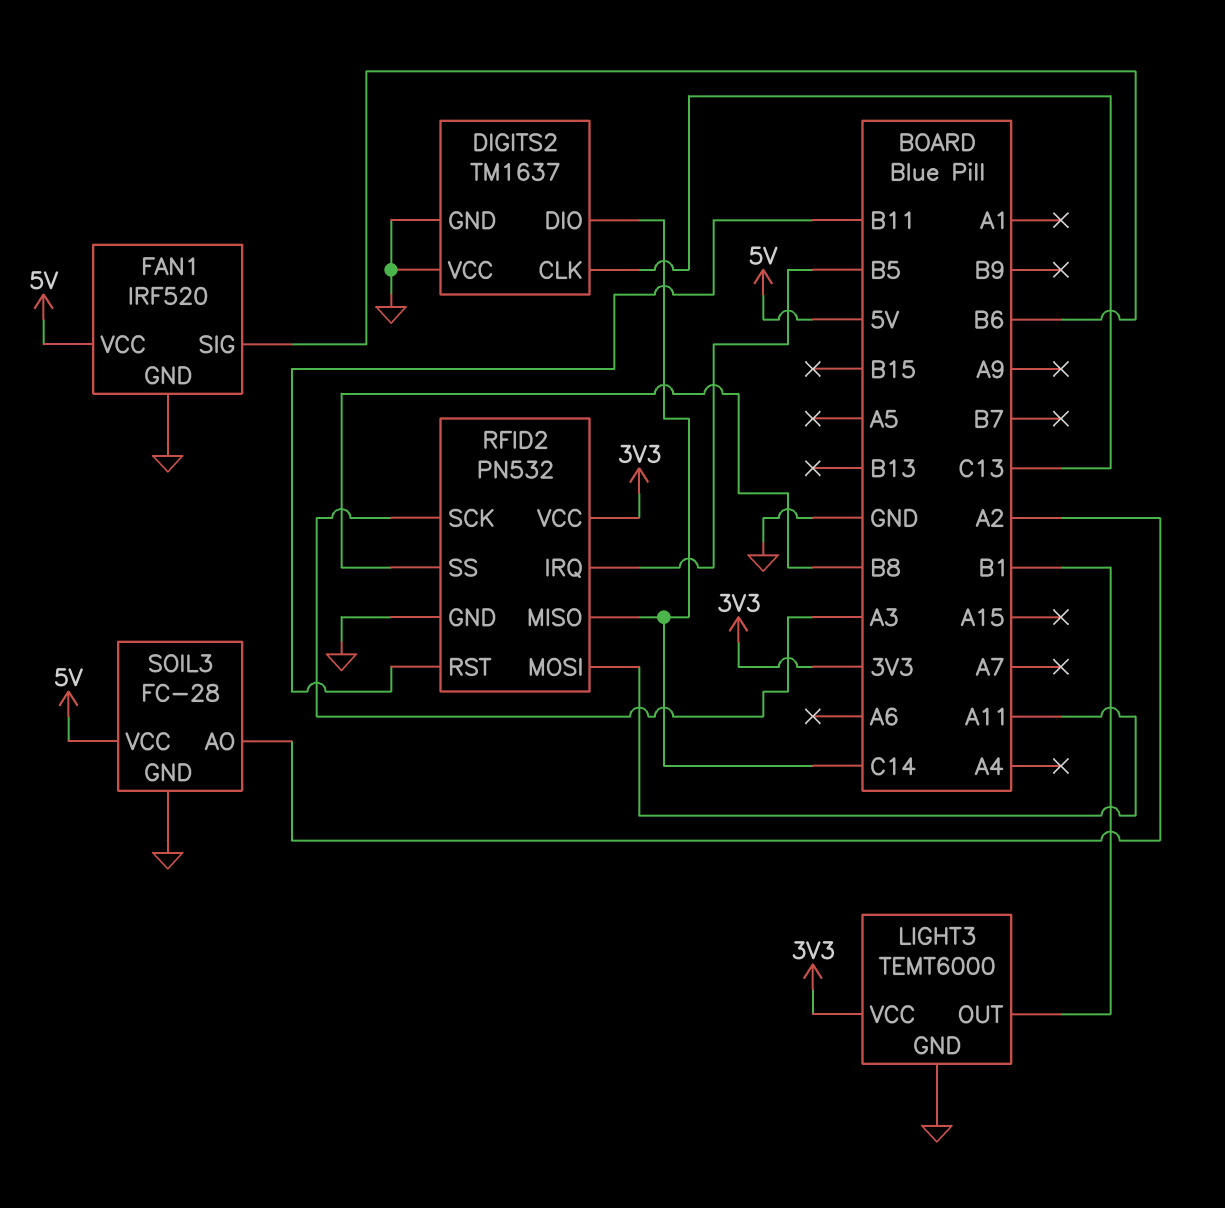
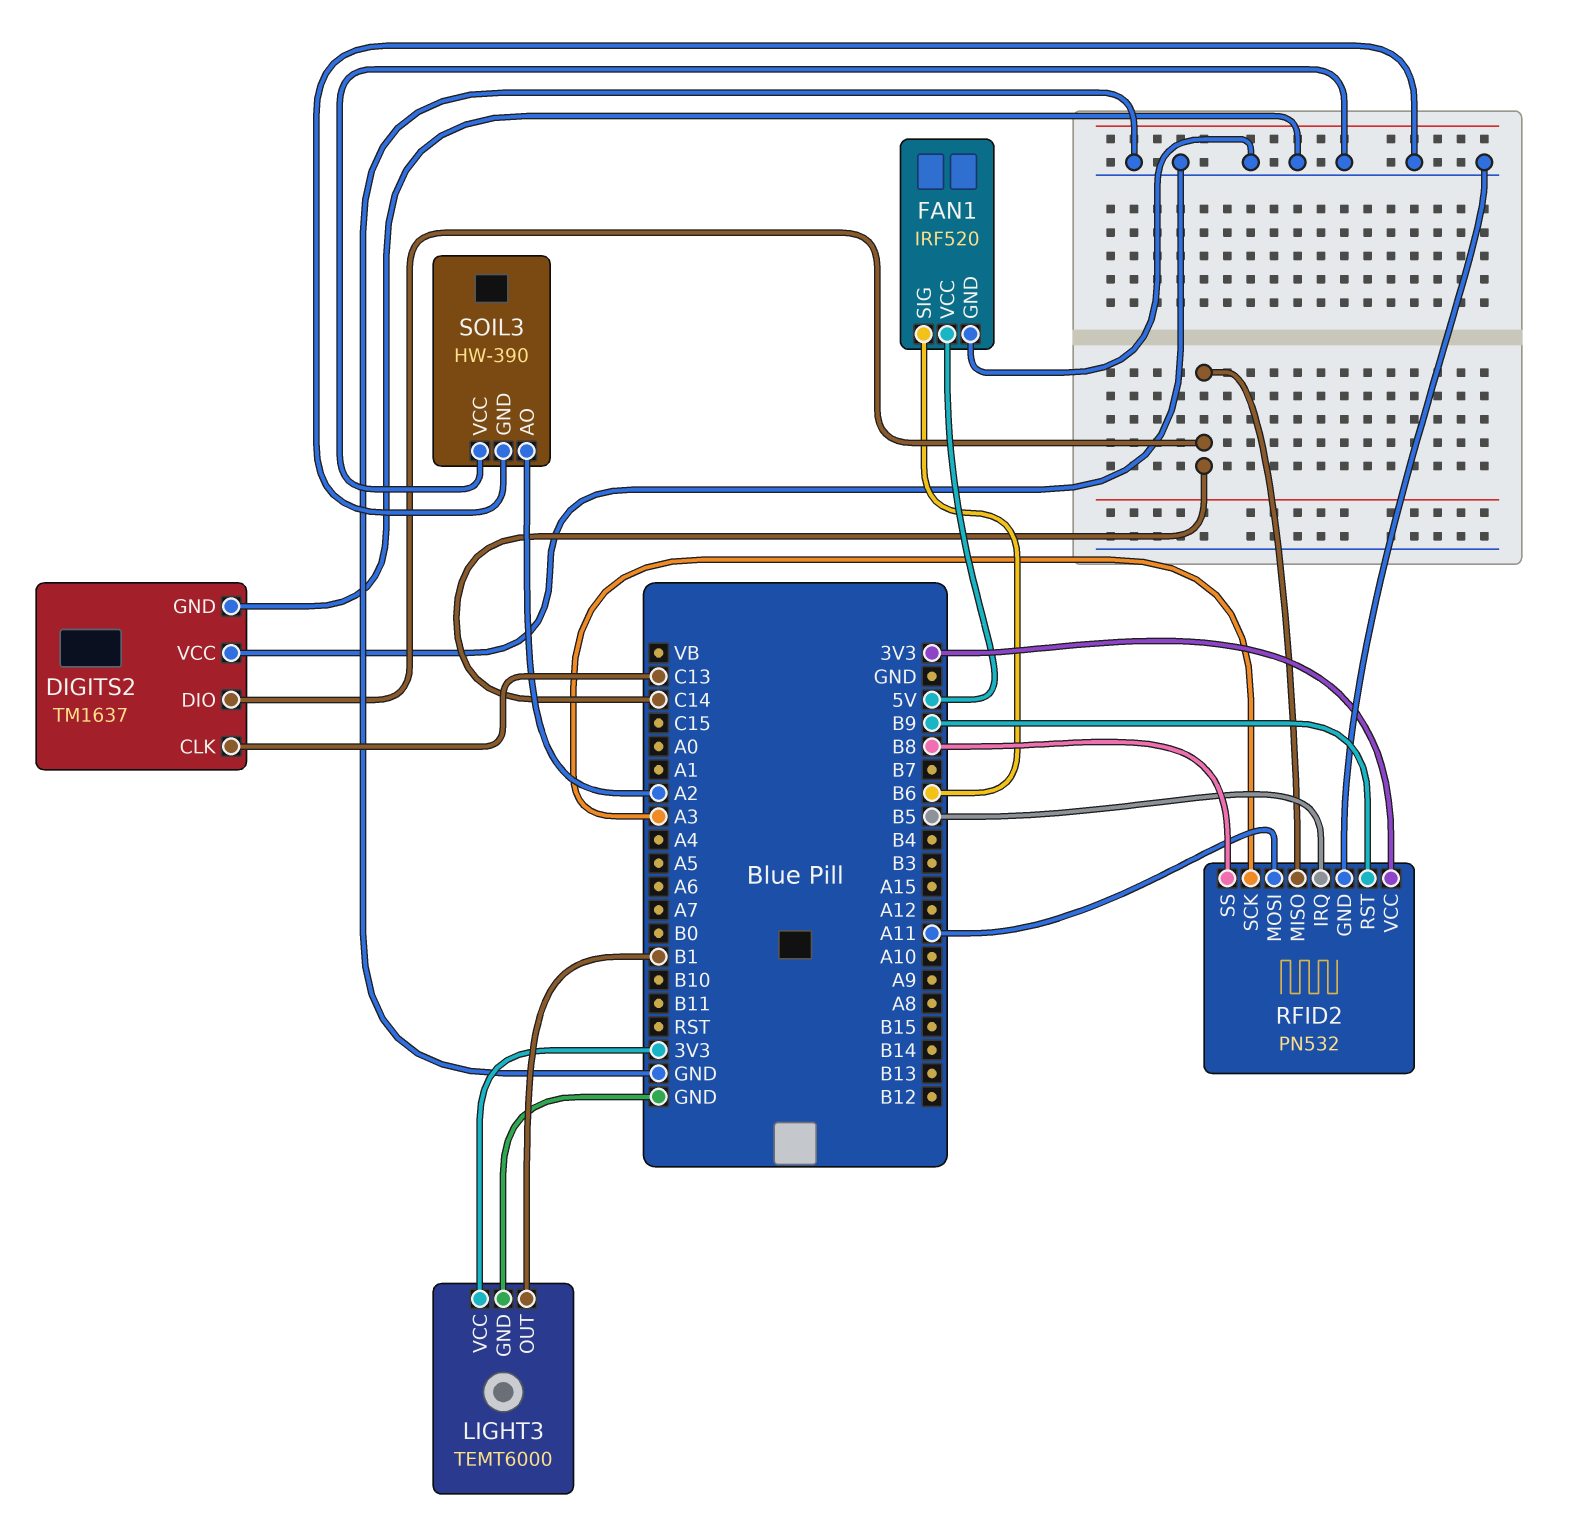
RFID2 pin RST: B11 -> B9
SOIL3: FC-28 -> HW-390
SOIL3 pin VCC: 5V -> GND

